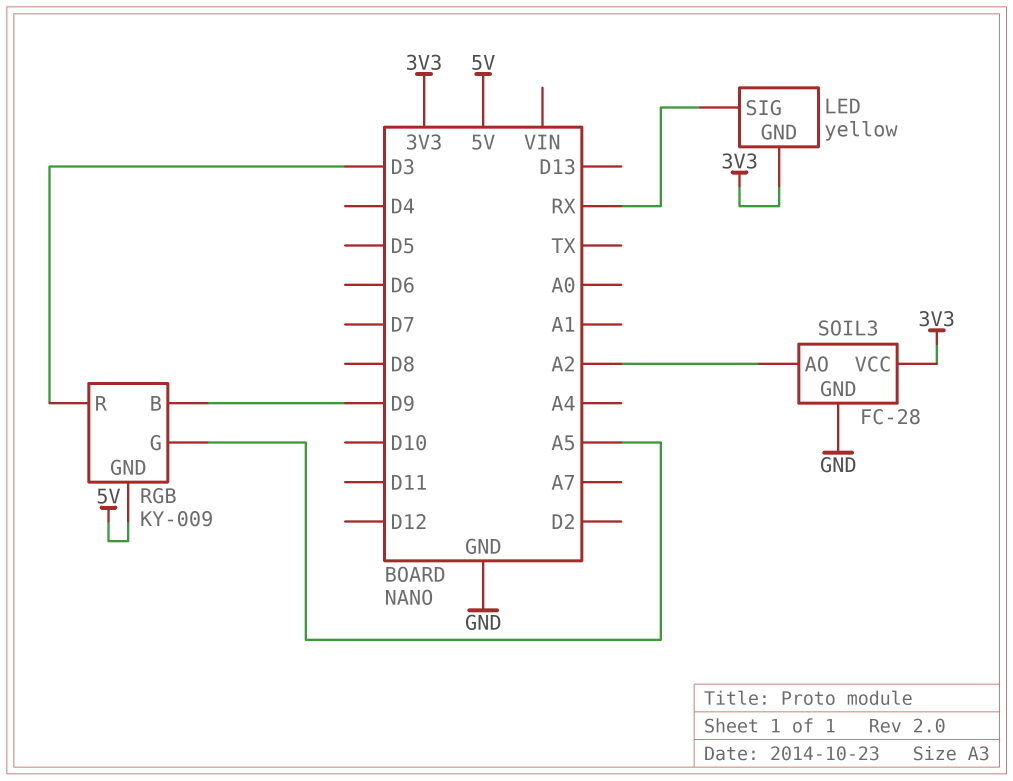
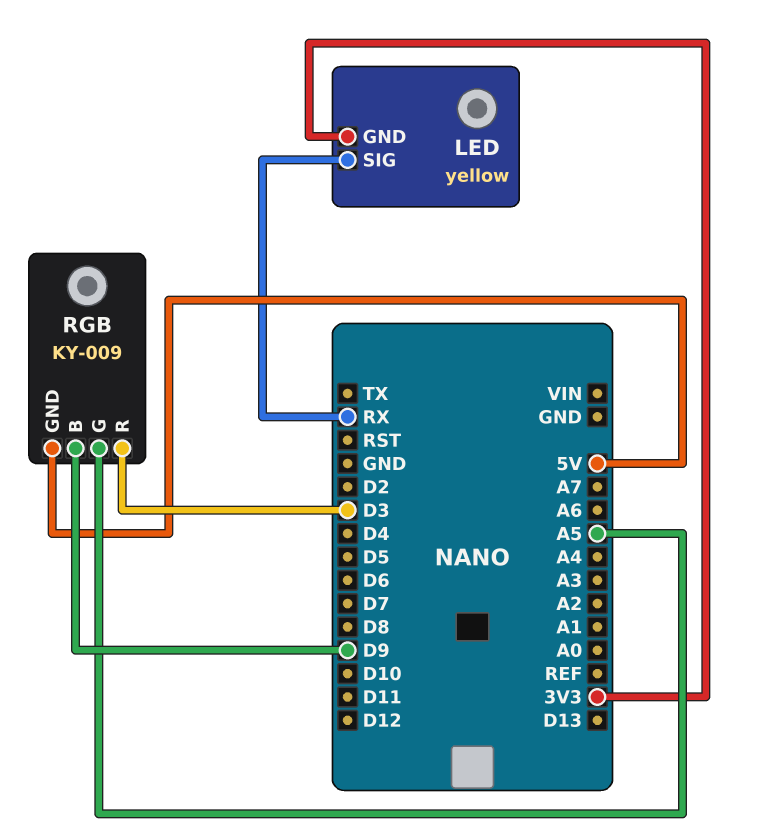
SOIL3: FC-28 -> none
SOIL3 pin AO: A2 -> none
SOIL3 pin GND: GND -> none
SOIL3 pin VCC: 3V3 -> none

